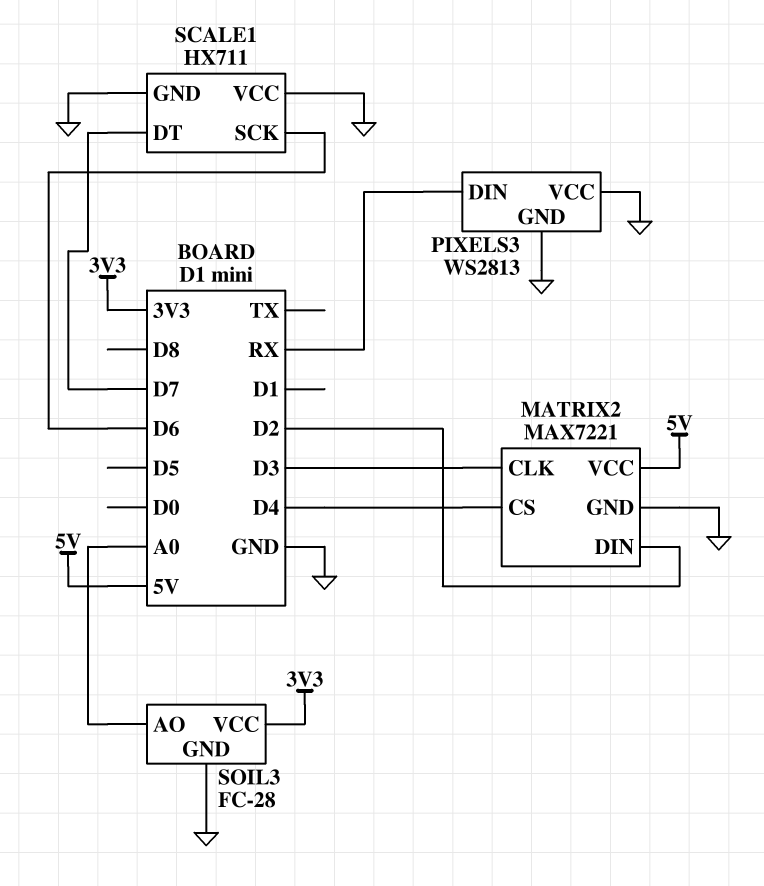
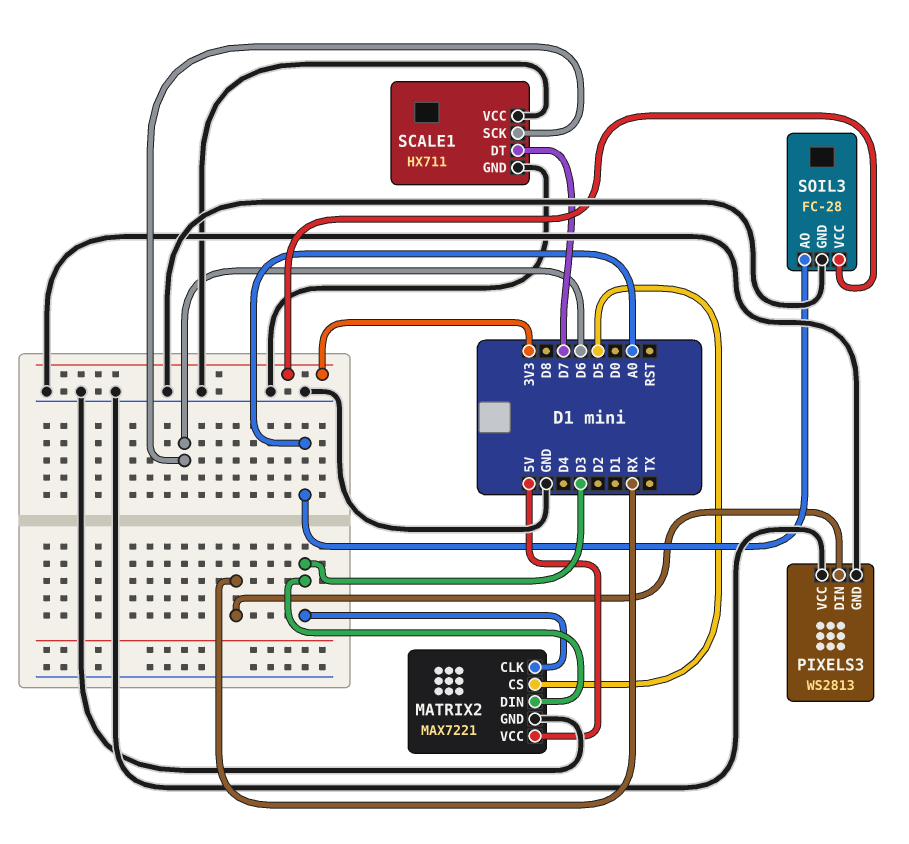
MATRIX2 pin CS: D4 -> D5
MATRIX2 pin DIN: D2 -> D3

